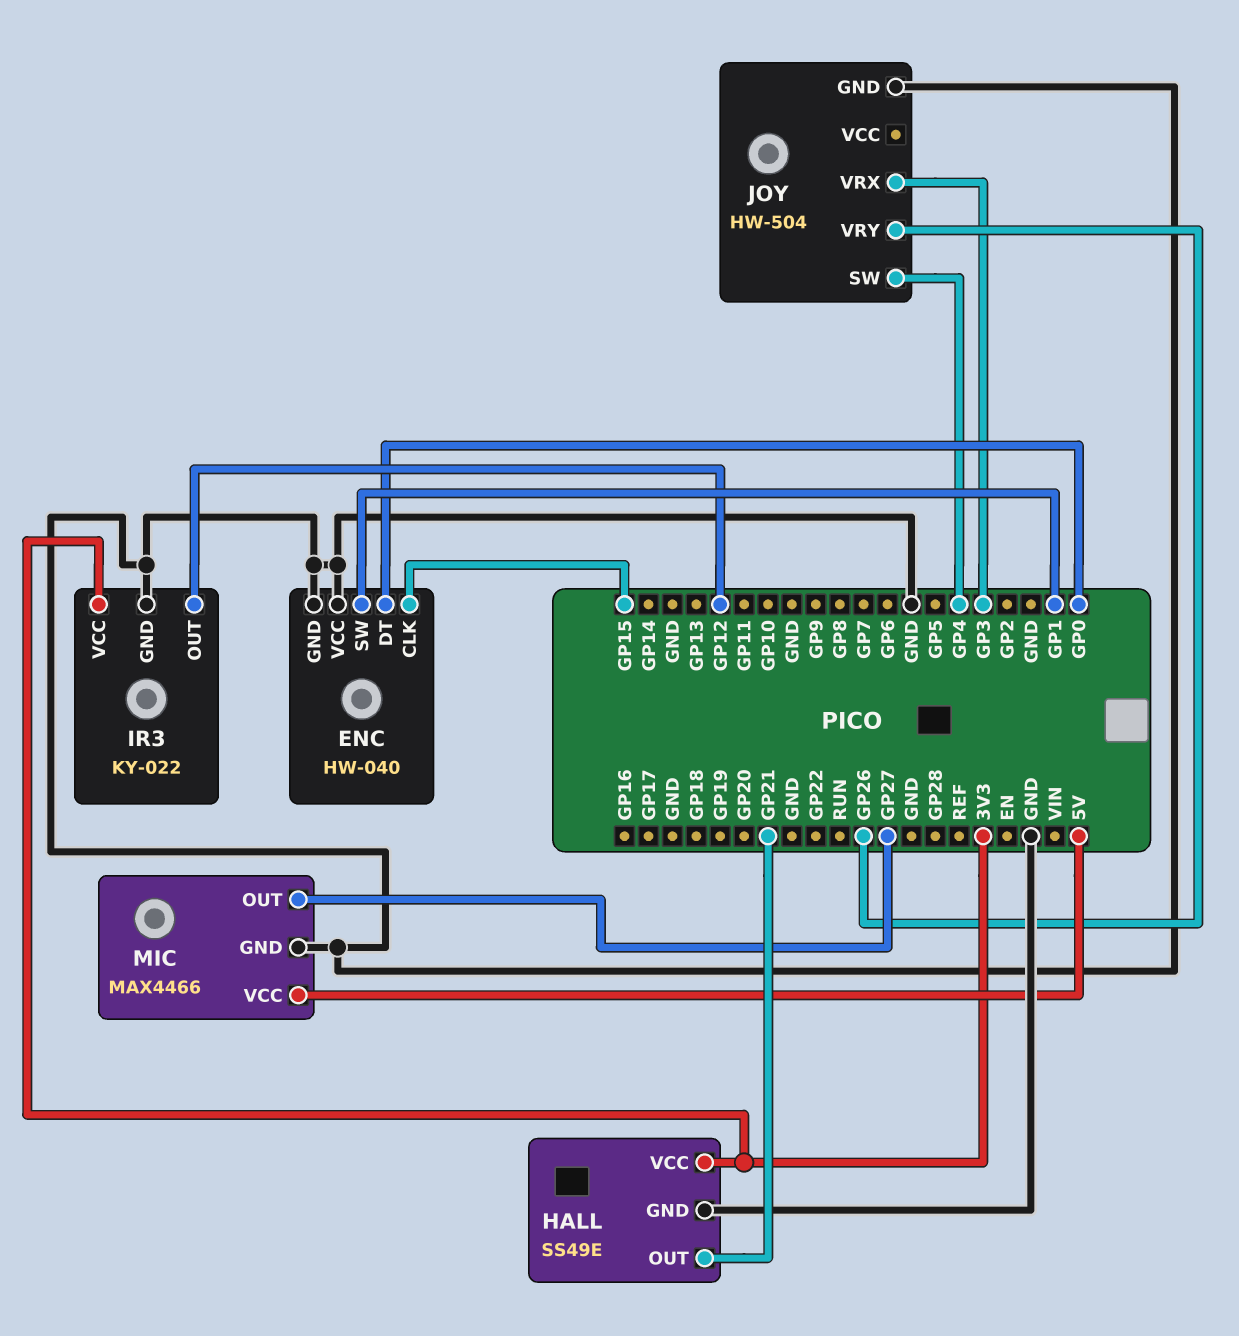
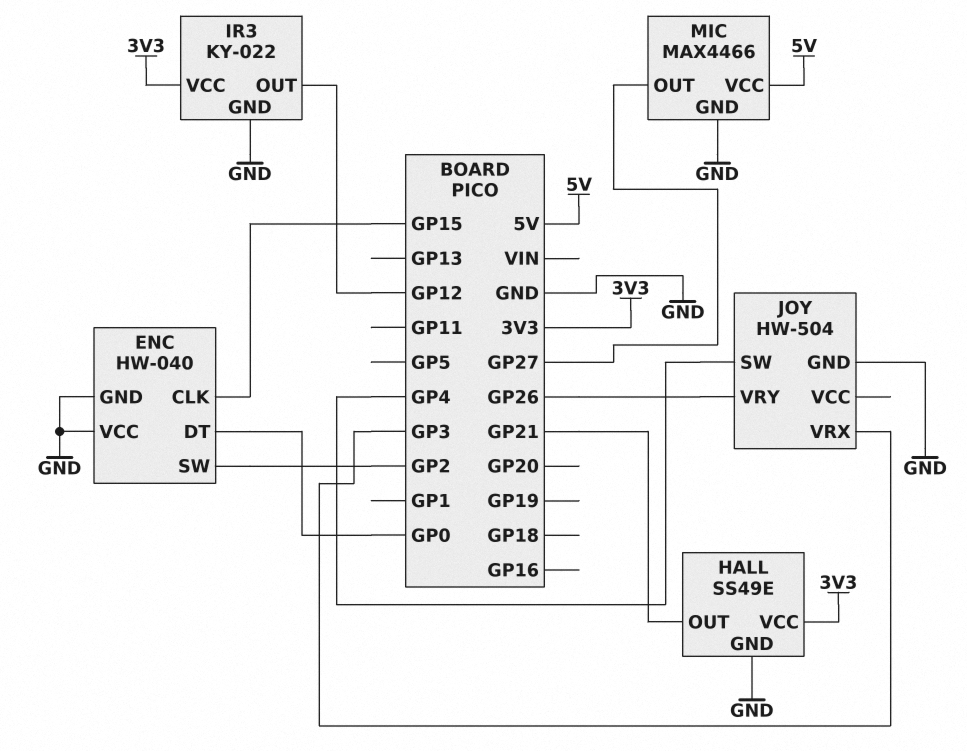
ENC pin SW: GP1 -> GP2

